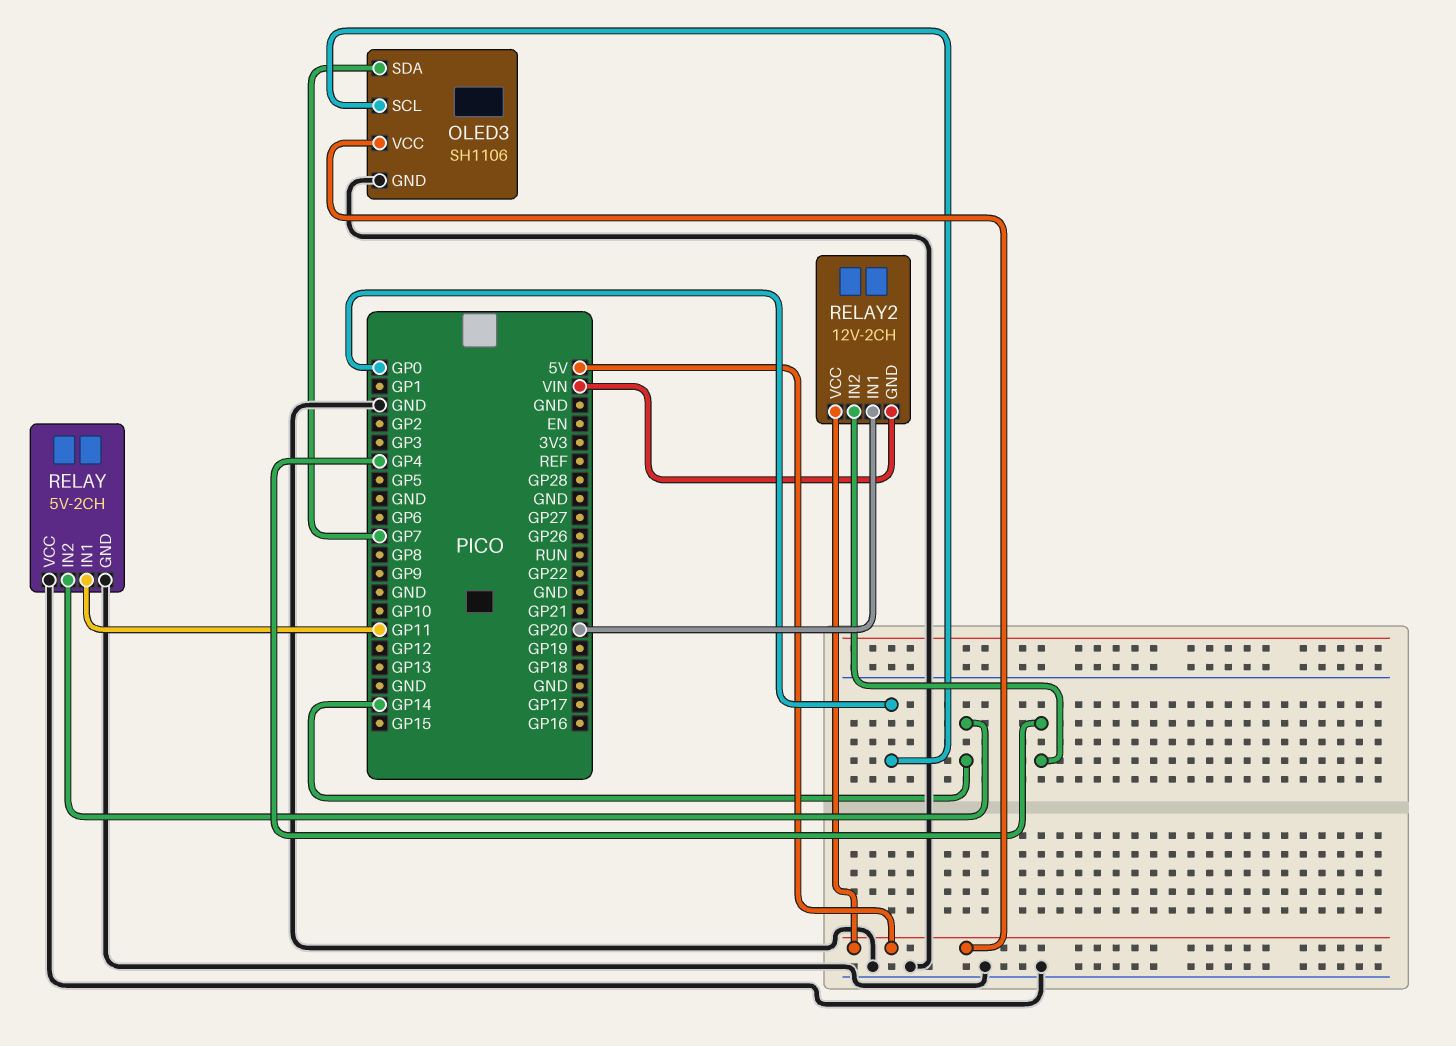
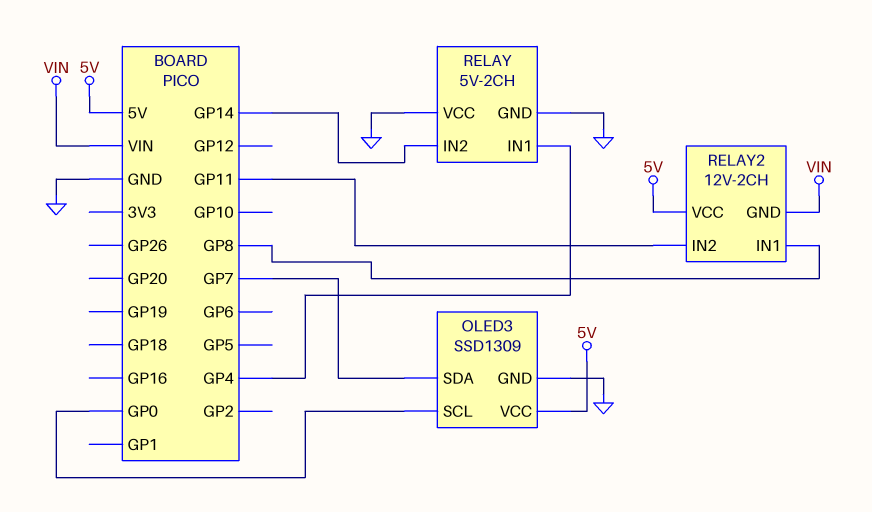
OLED3: SH1106 -> SSD1309
RELAY pin IN1: GP11 -> GP4
RELAY2 pin IN1: GP20 -> GP8
RELAY2 pin IN2: GP4 -> GP11

